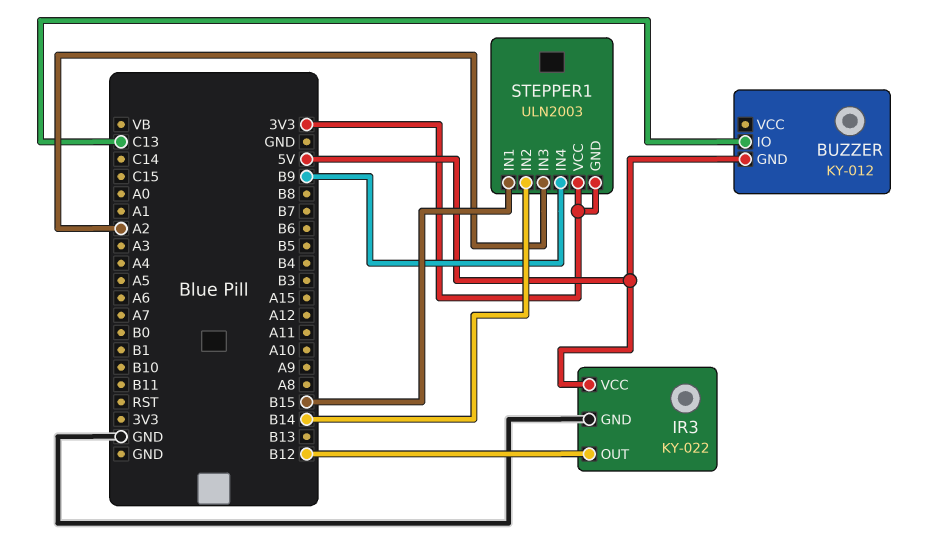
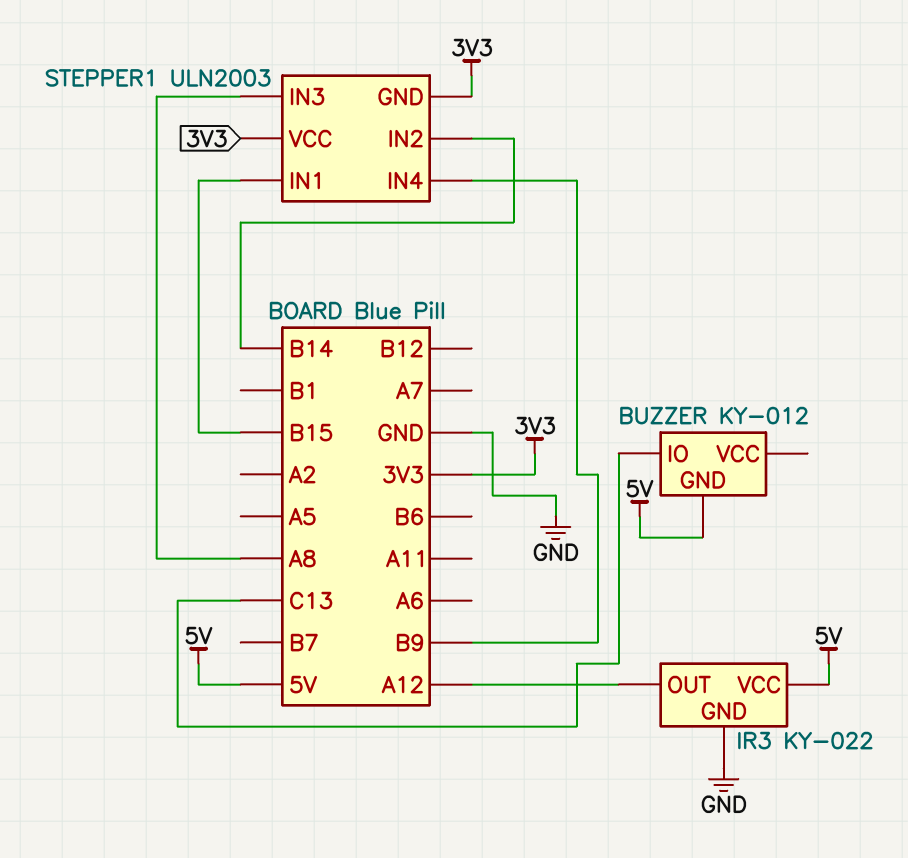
IR3 pin OUT: B12 -> A12
STEPPER1 pin IN3: A2 -> A8

